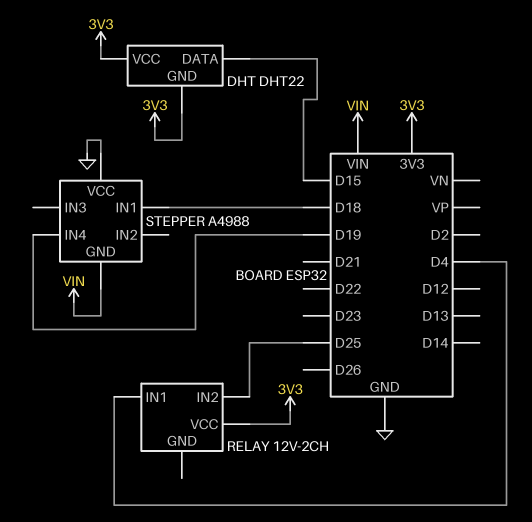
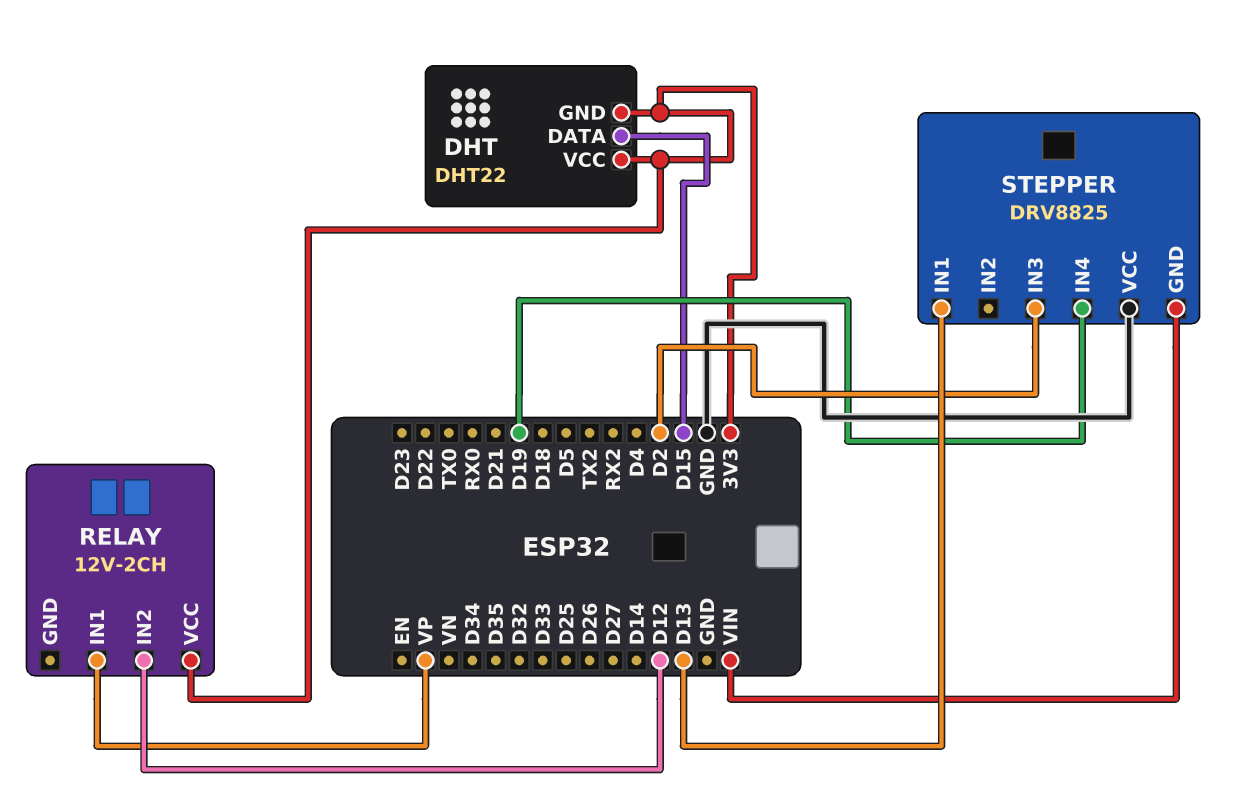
RELAY pin IN1: D4 -> VP
RELAY pin IN2: D25 -> D12
STEPPER: A4988 -> DRV8825
STEPPER pin IN1: D18 -> D13
STEPPER pin IN3: none -> D2

